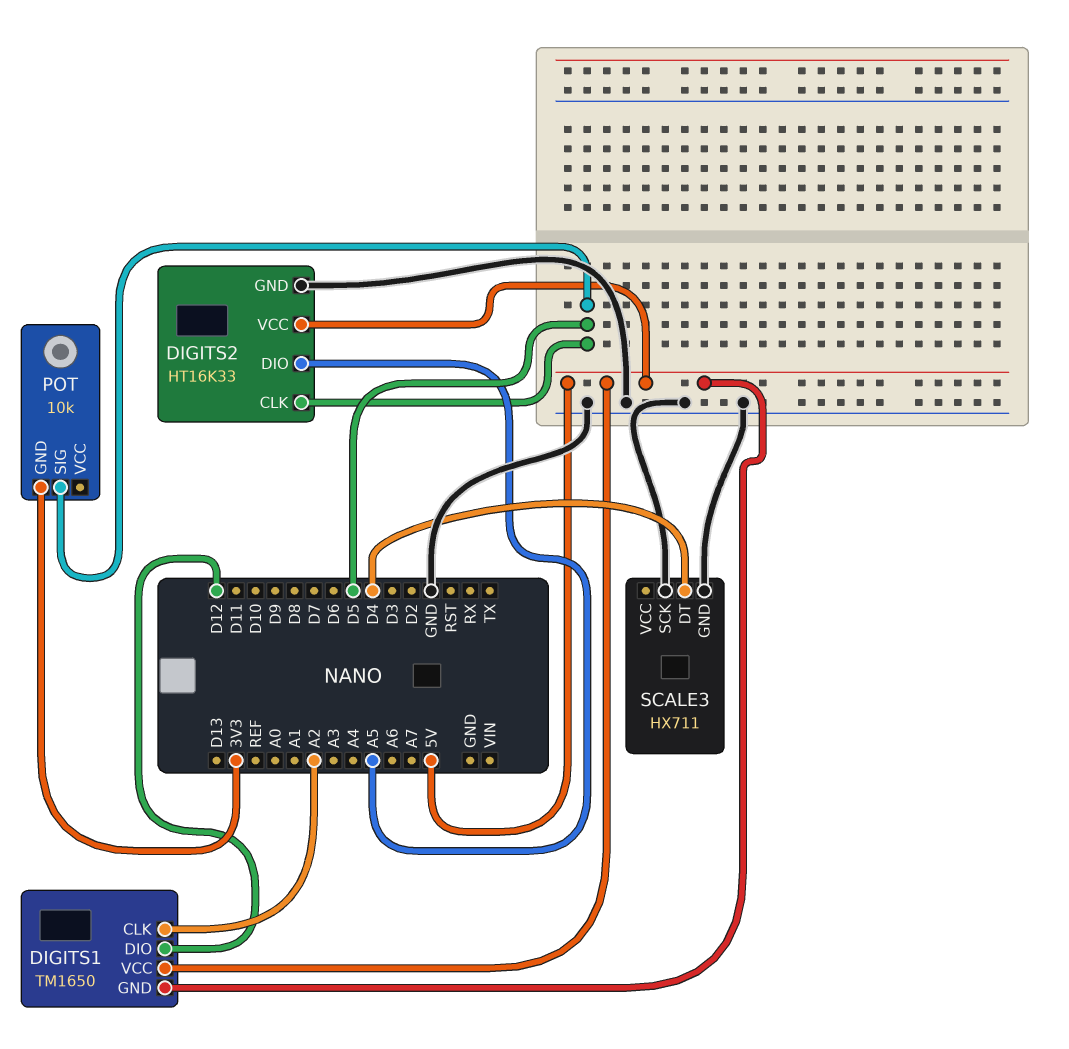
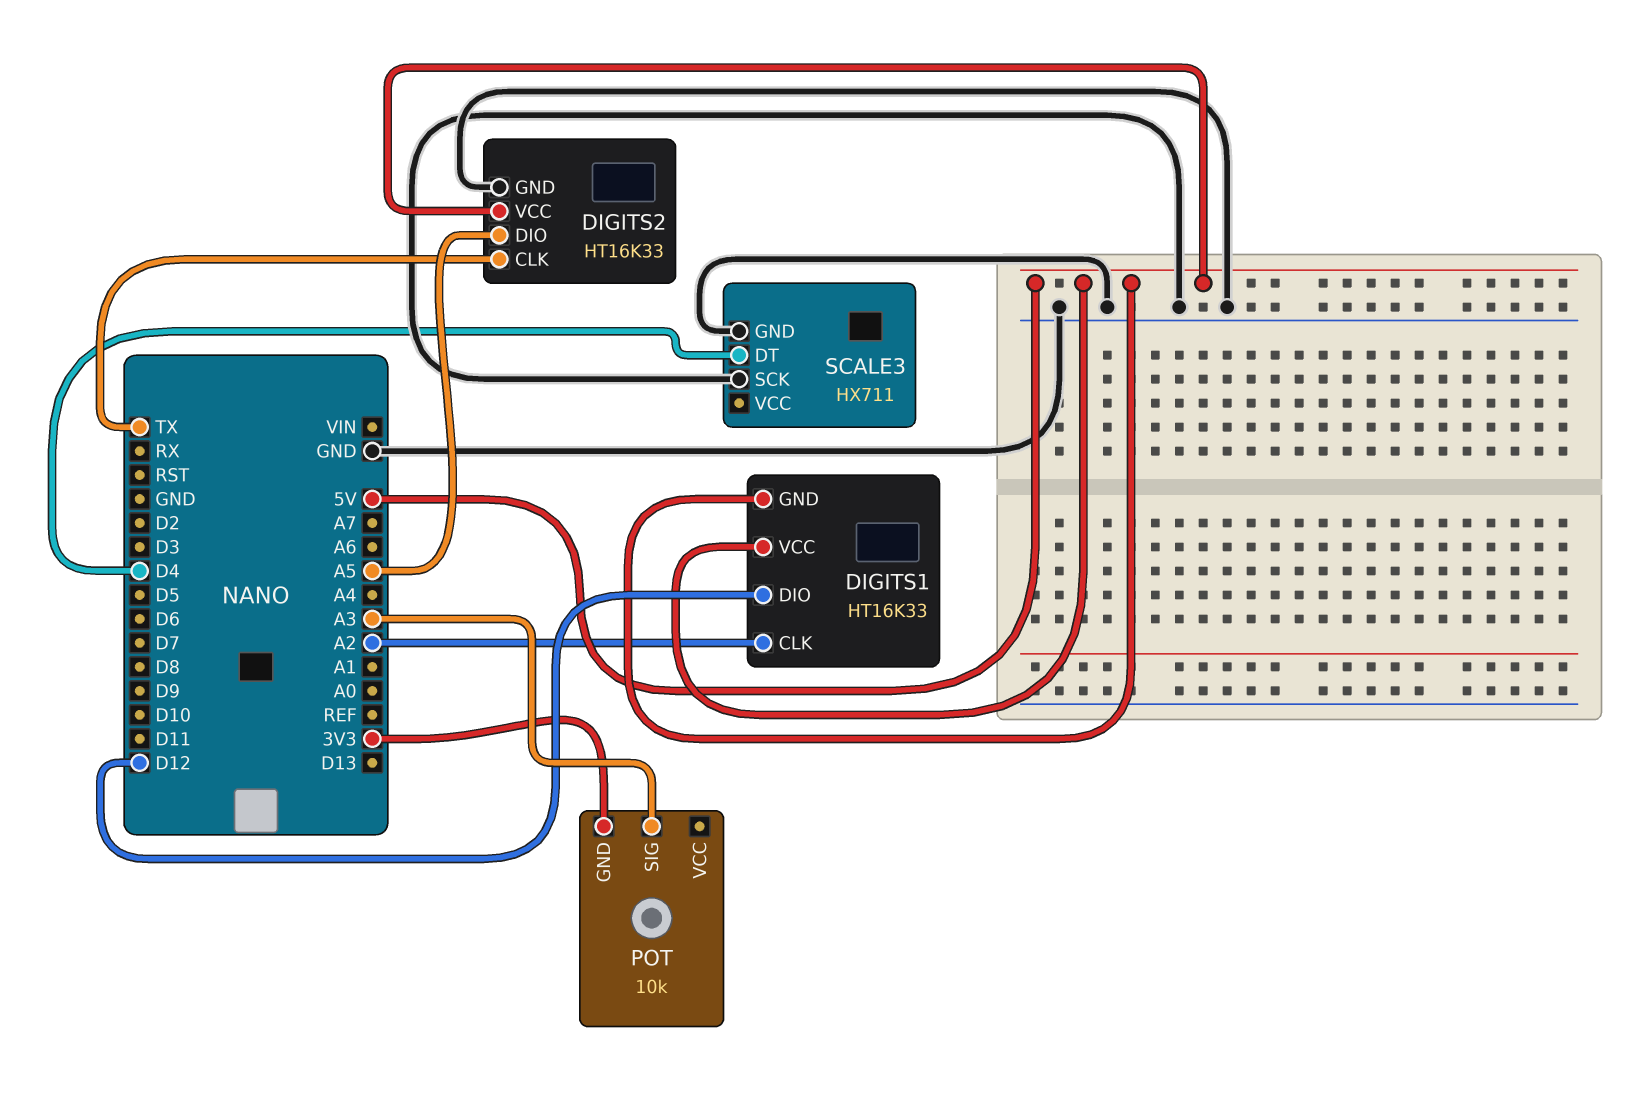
DIGITS1: TM1650 -> HT16K33
DIGITS2 pin CLK: D5 -> TX
POT pin SIG: D5 -> A3

